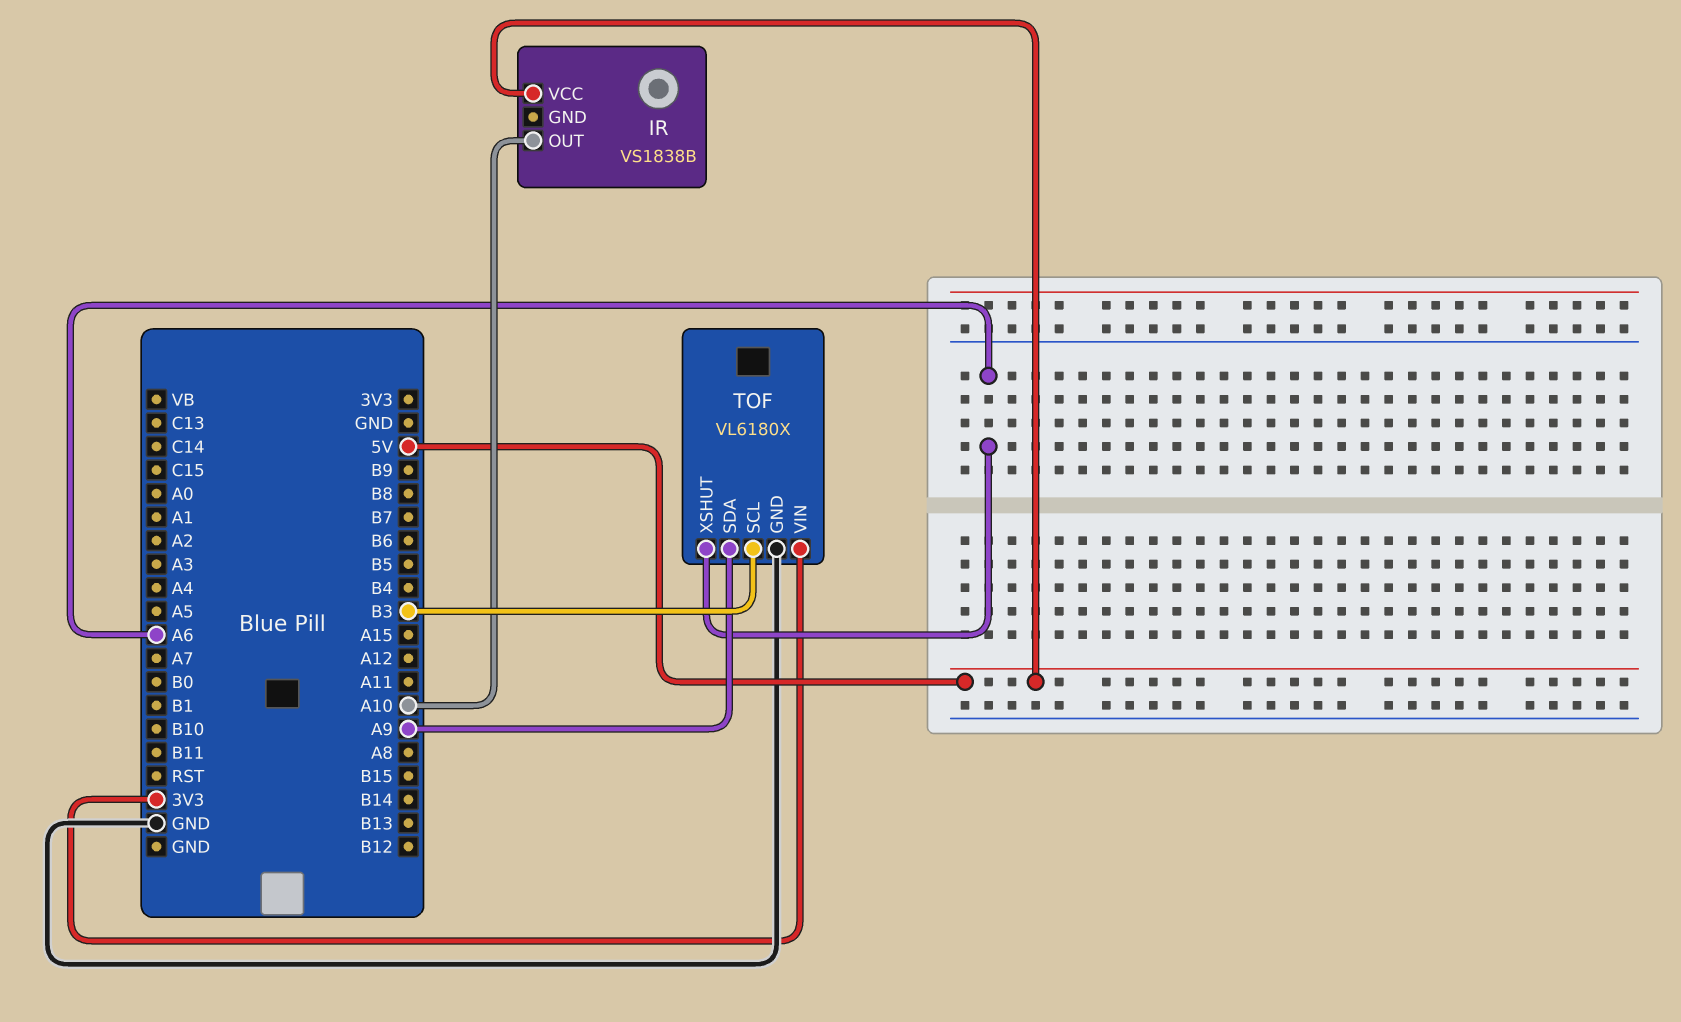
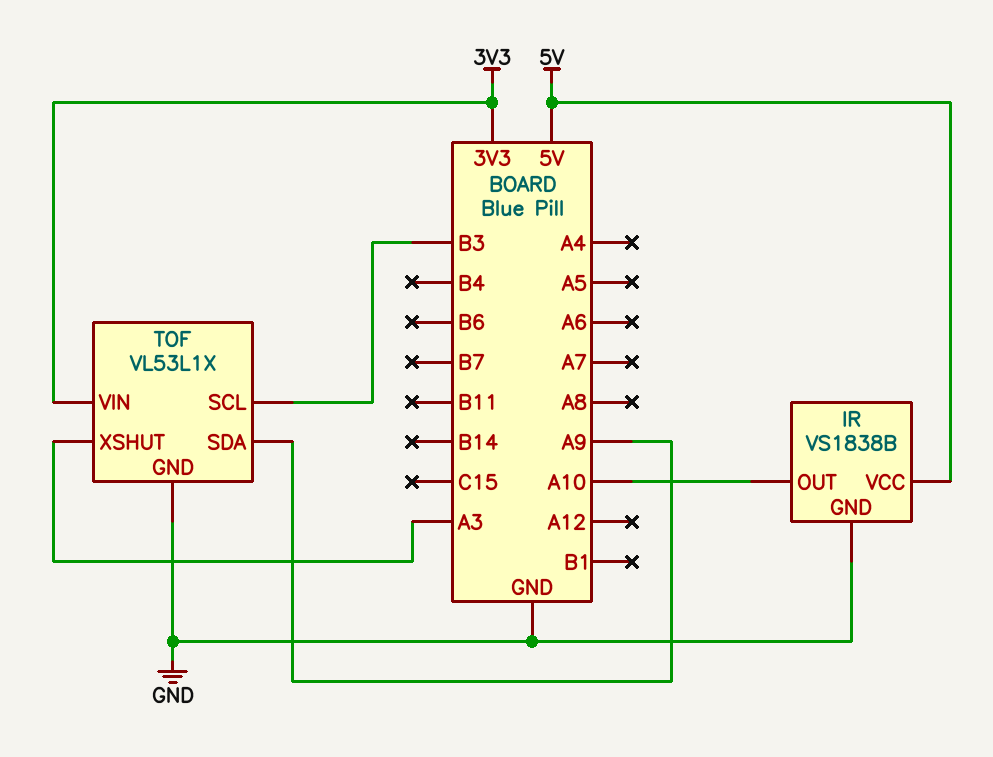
IR pin GND: none -> GND
TOF: VL6180X -> VL53L1X
TOF pin XSHUT: A6 -> A3

